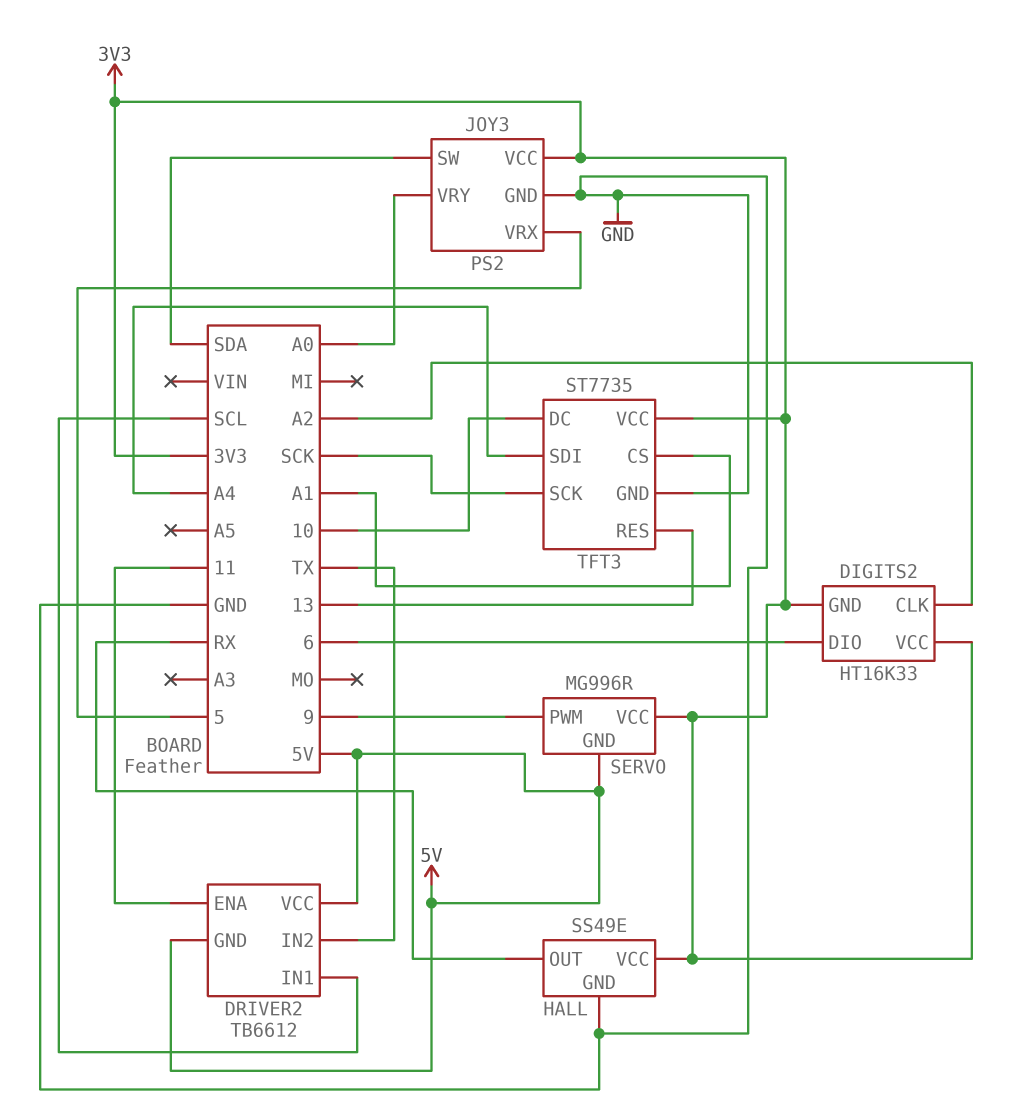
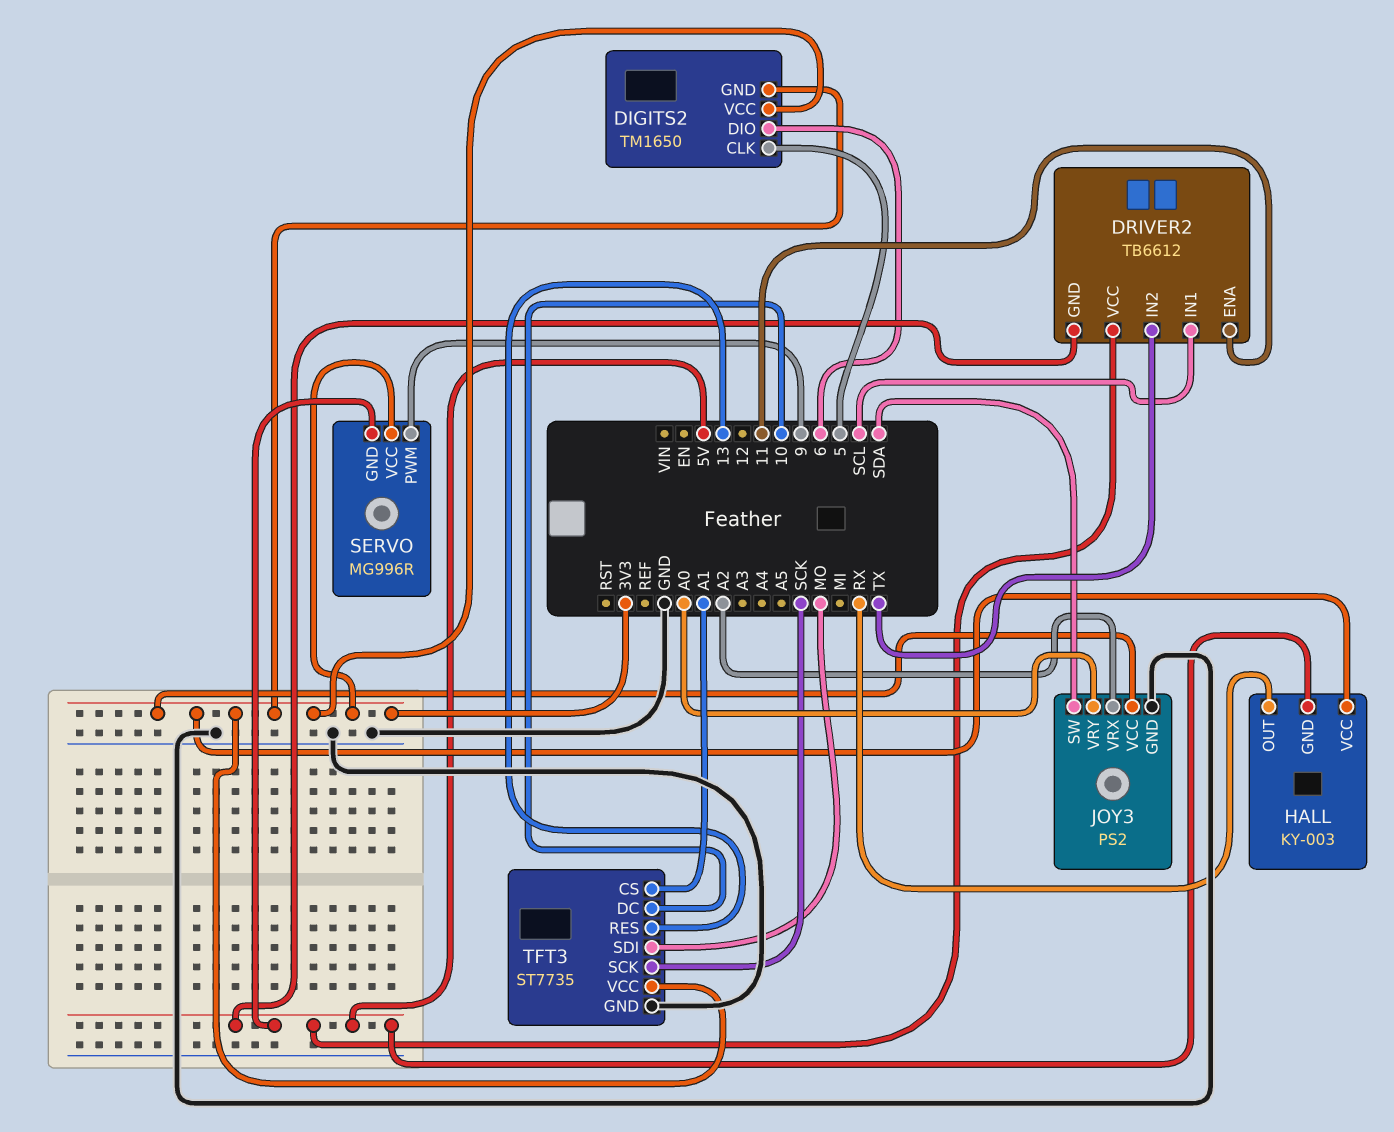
DIGITS2: HT16K33 -> TM1650
DIGITS2 pin CLK: A2 -> 5
HALL: SS49E -> KY-003
HALL pin GND: GND -> 5V
JOY3 pin VRX: 5 -> A2
TFT3 pin SDI: A4 -> MO

